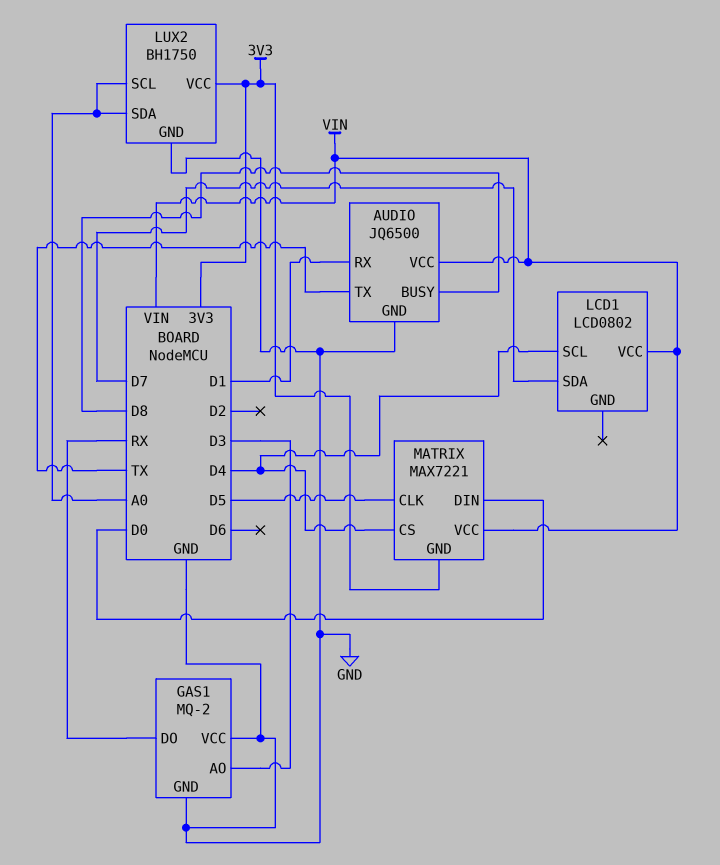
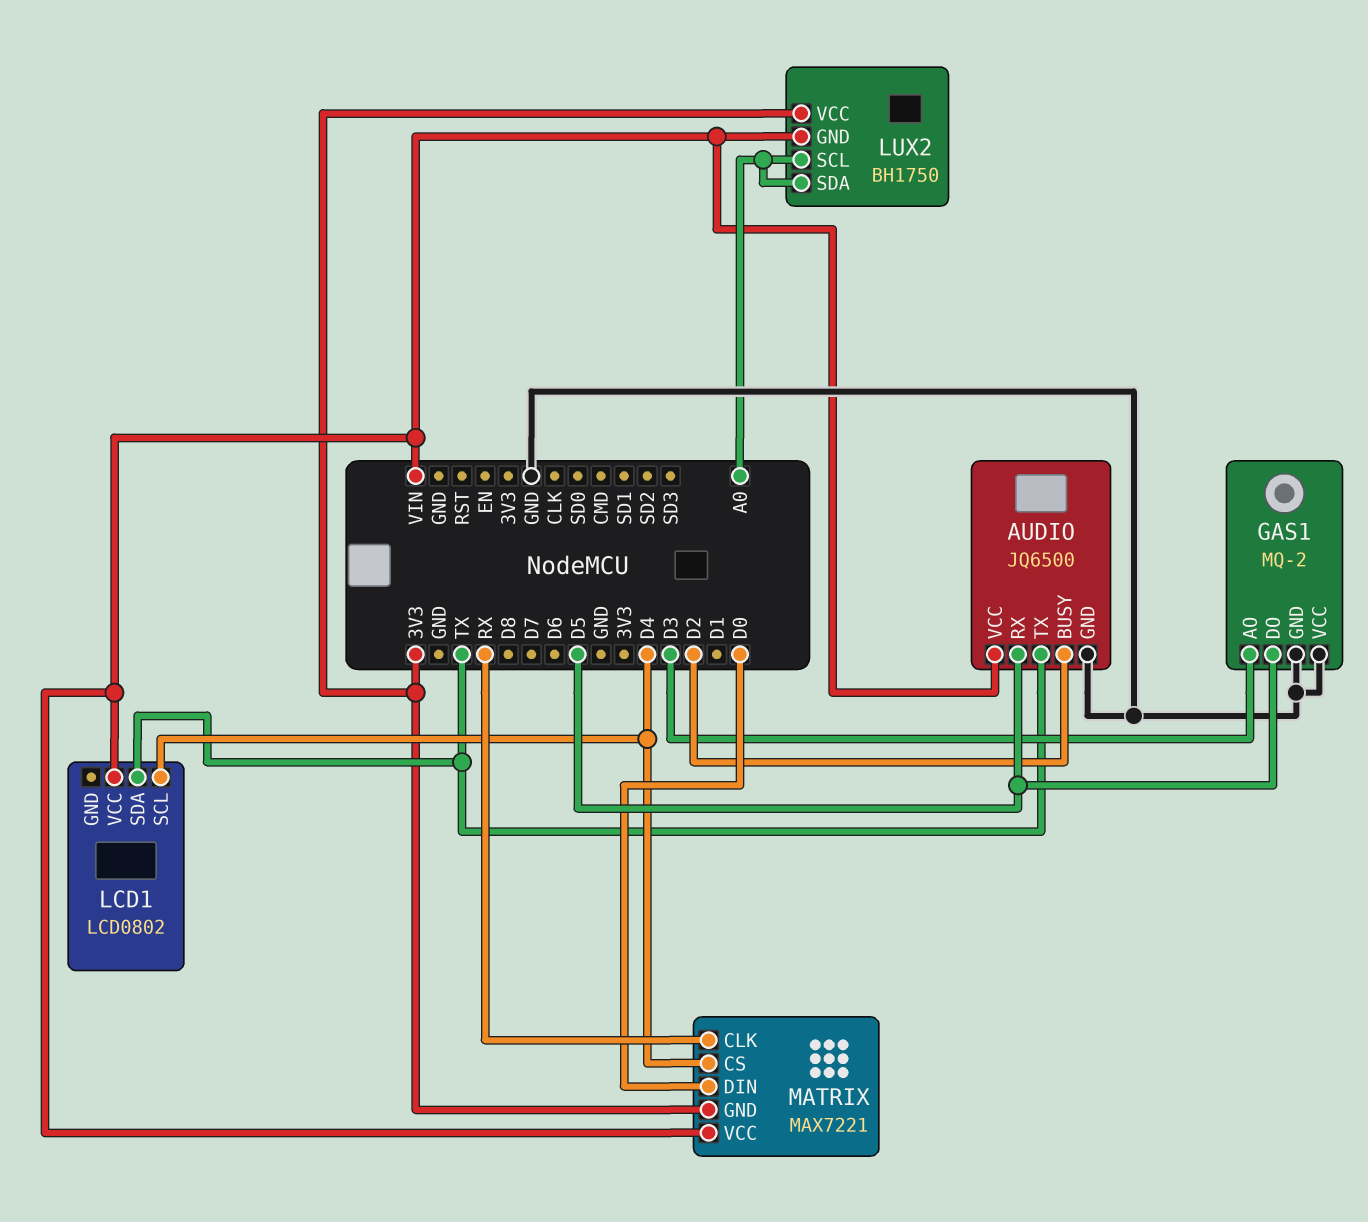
AUDIO pin BUSY: D8 -> D2
AUDIO pin RX: D1 -> D5
GAS1 pin DO: RX -> D5
LCD1 pin SDA: D7 -> TX
LUX2 pin GND: GND -> VIN
MATRIX pin CLK: D5 -> RX

